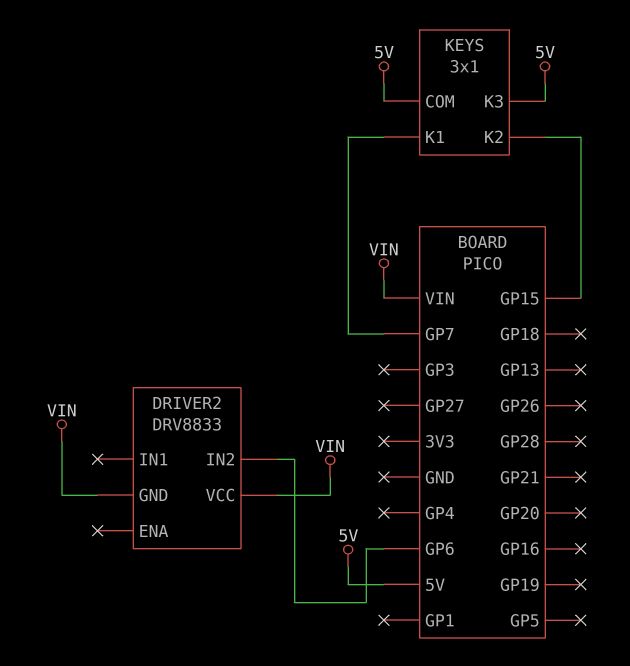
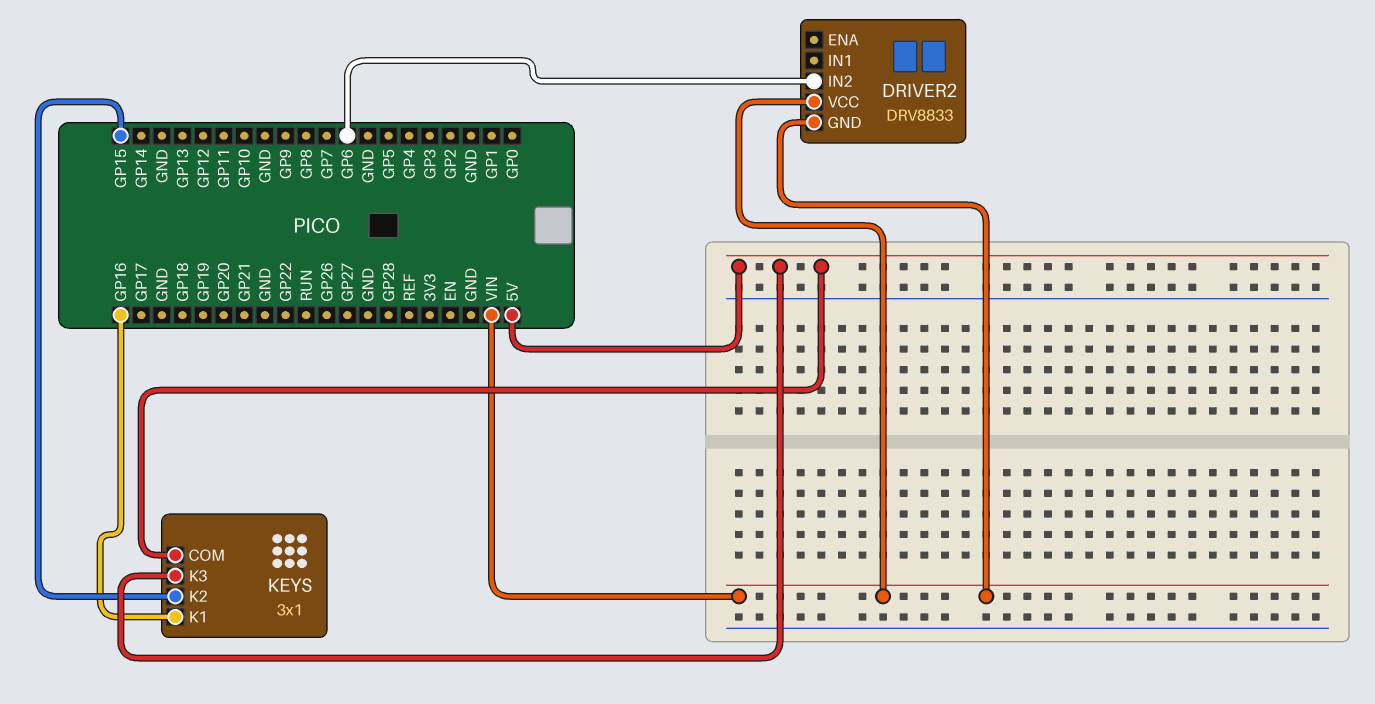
KEYS pin K1: GP7 -> GP16

